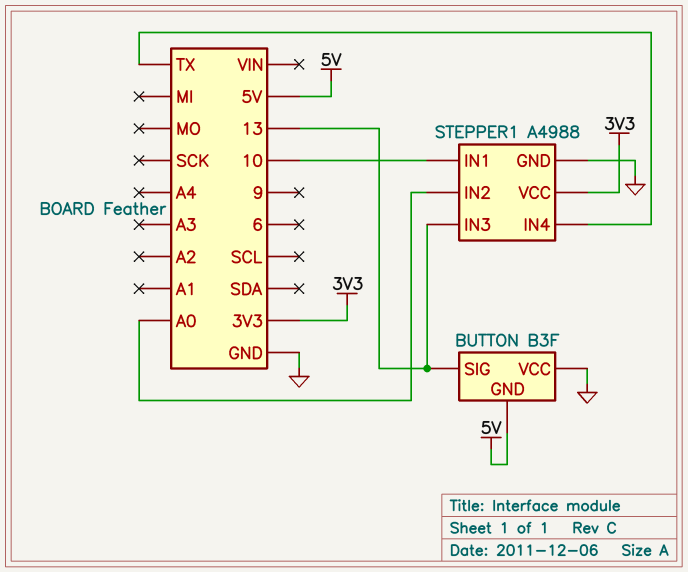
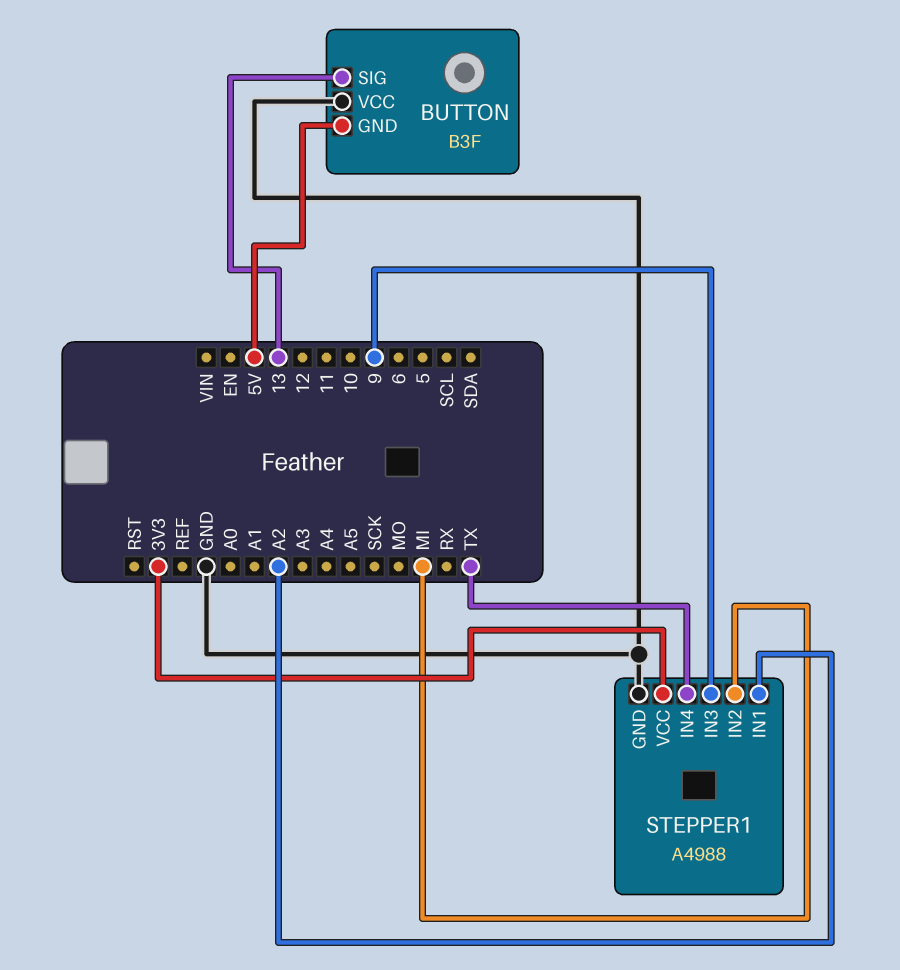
STEPPER1 pin IN1: 10 -> A2
STEPPER1 pin IN2: A0 -> MI
STEPPER1 pin IN3: 13 -> 9

